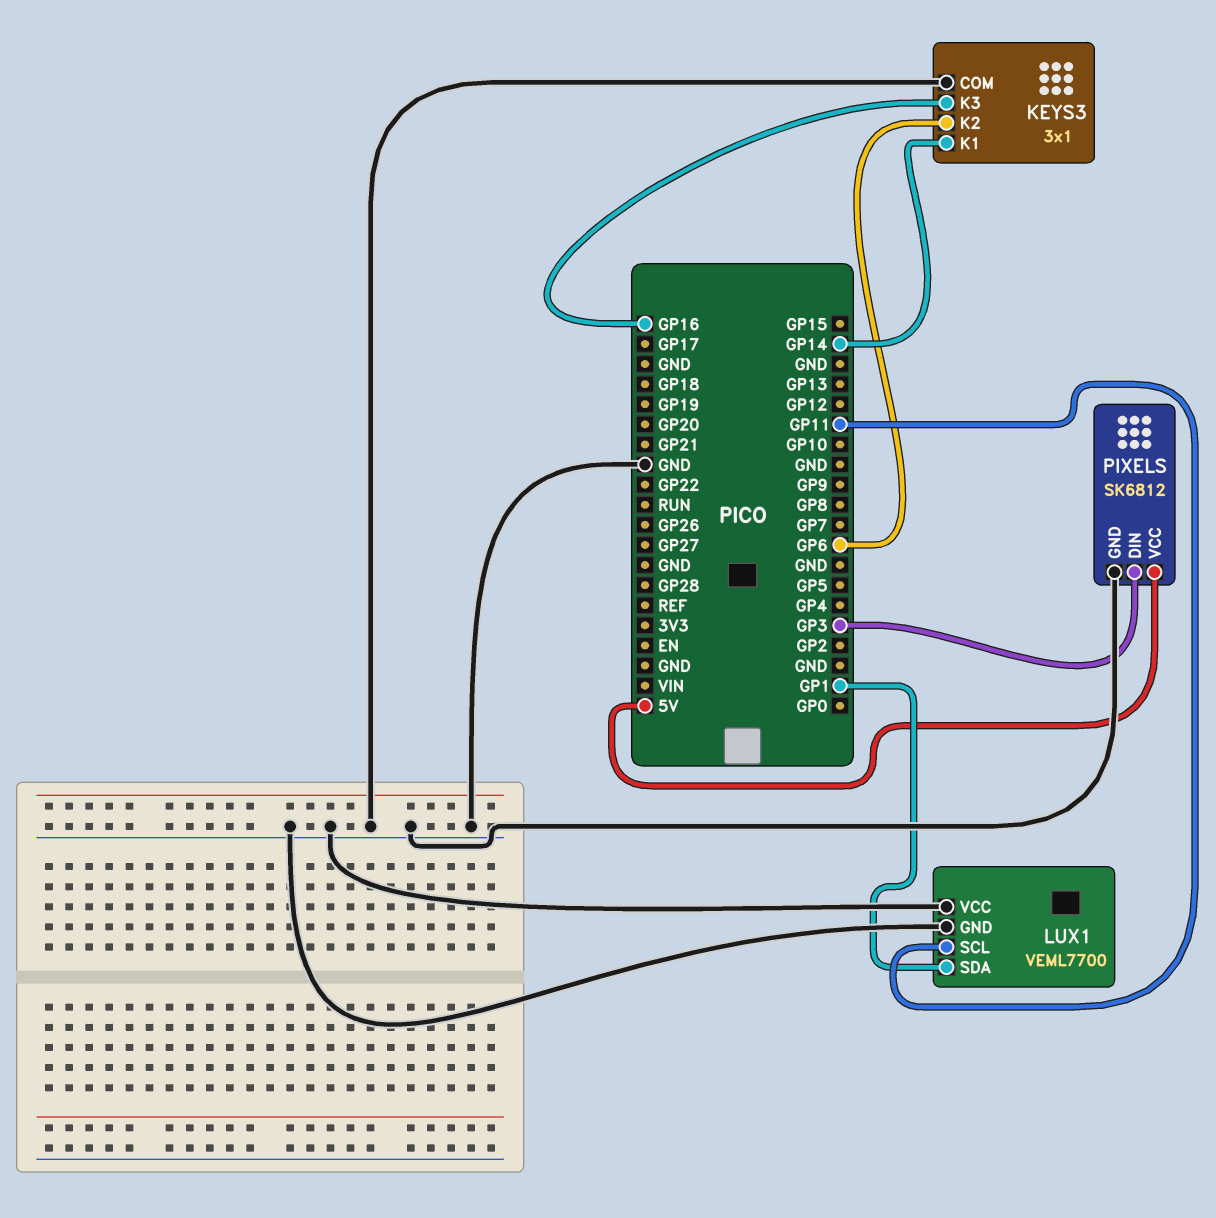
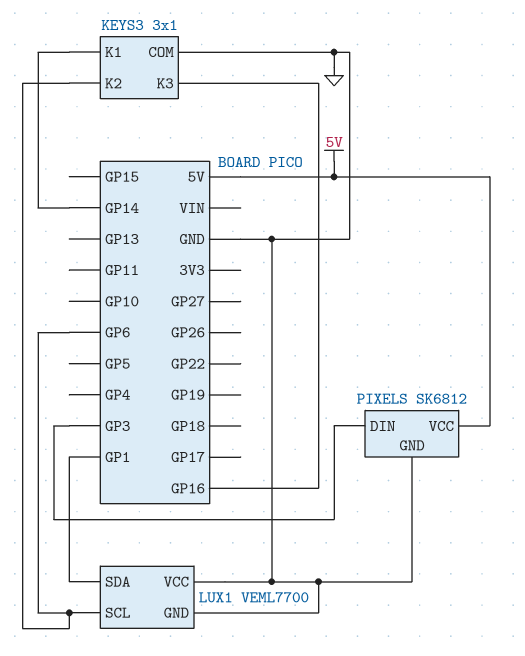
LUX1 pin SCL: GP11 -> GP6

